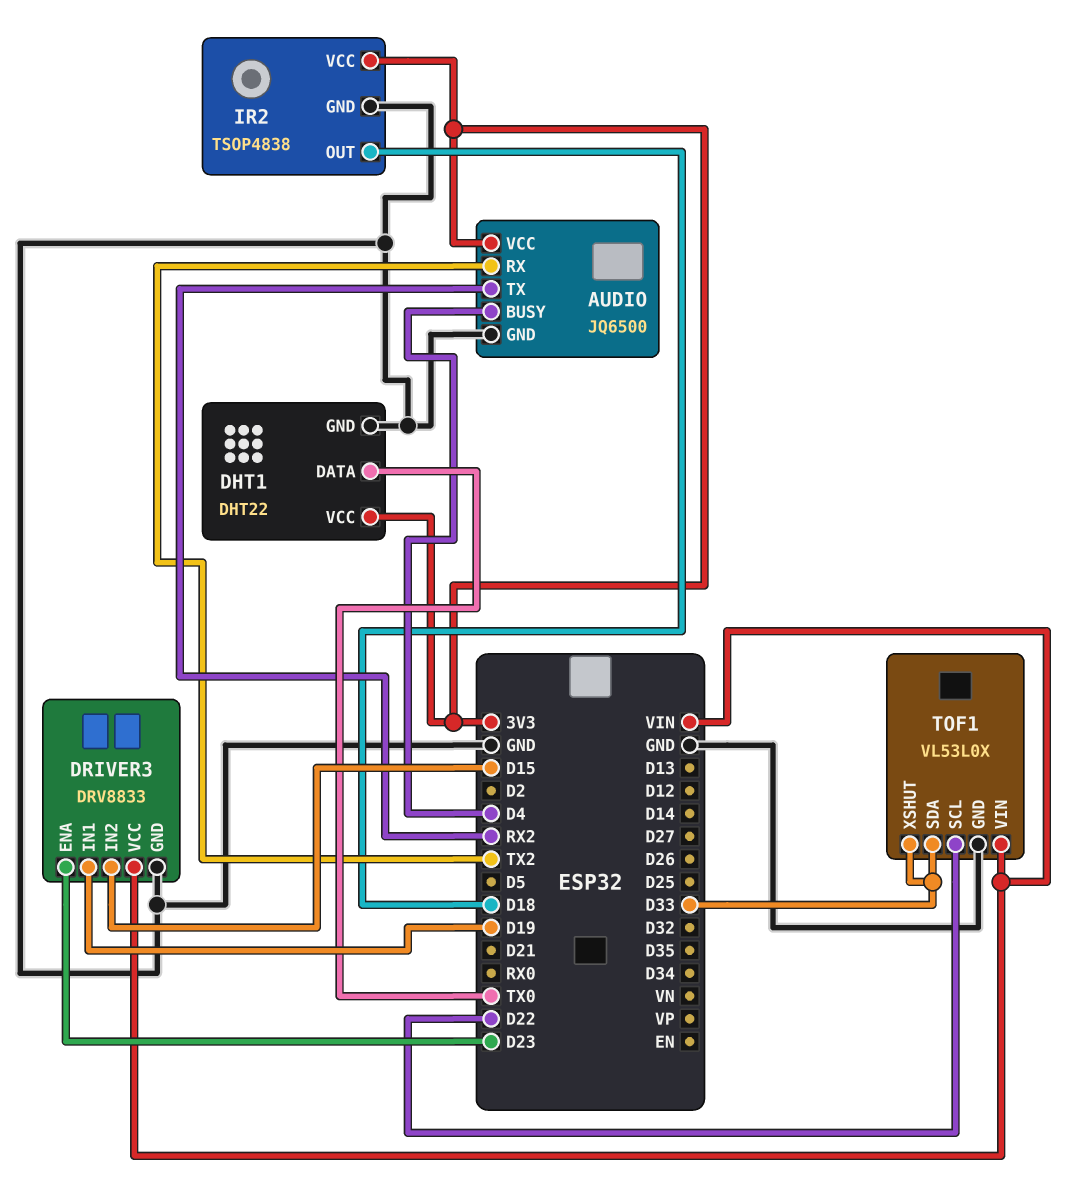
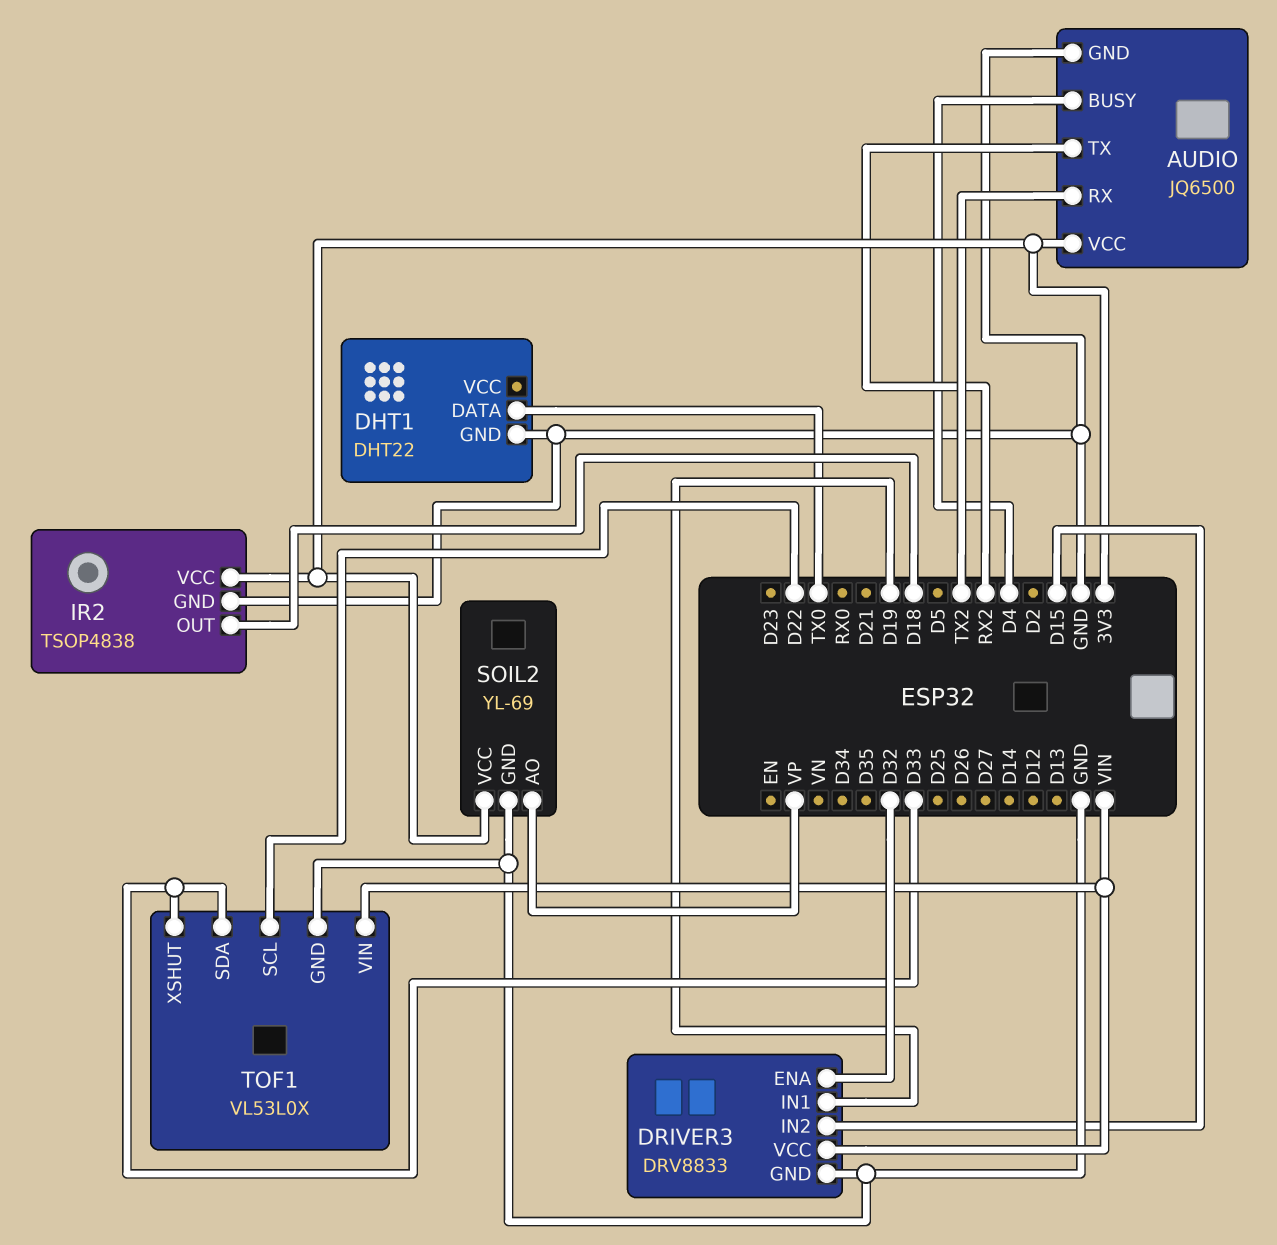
DHT1 pin VCC: 3V3 -> none
DRIVER3 pin ENA: D23 -> D32
SOIL2: none -> YL-69
SOIL2 pin AO: none -> VP
SOIL2 pin GND: none -> GND
SOIL2 pin VCC: none -> 3V3

